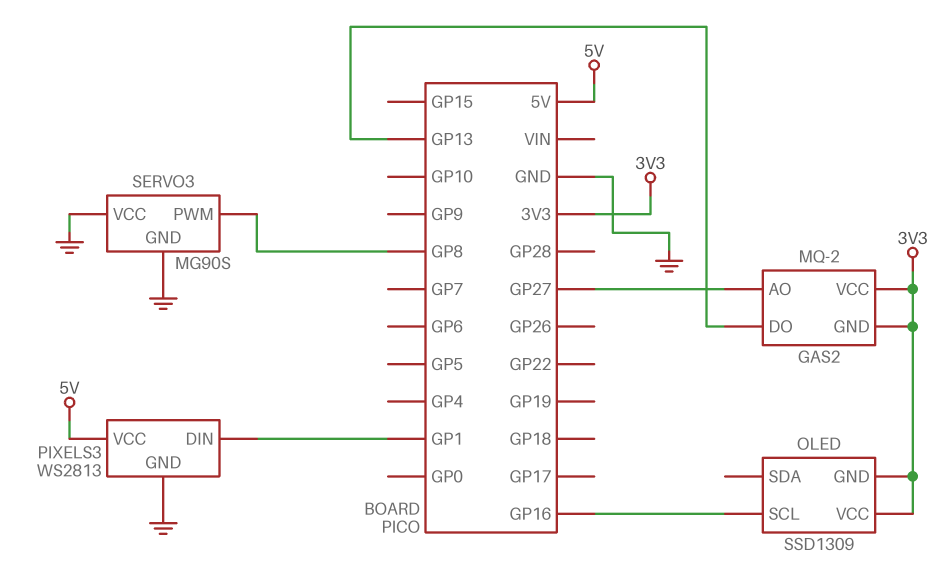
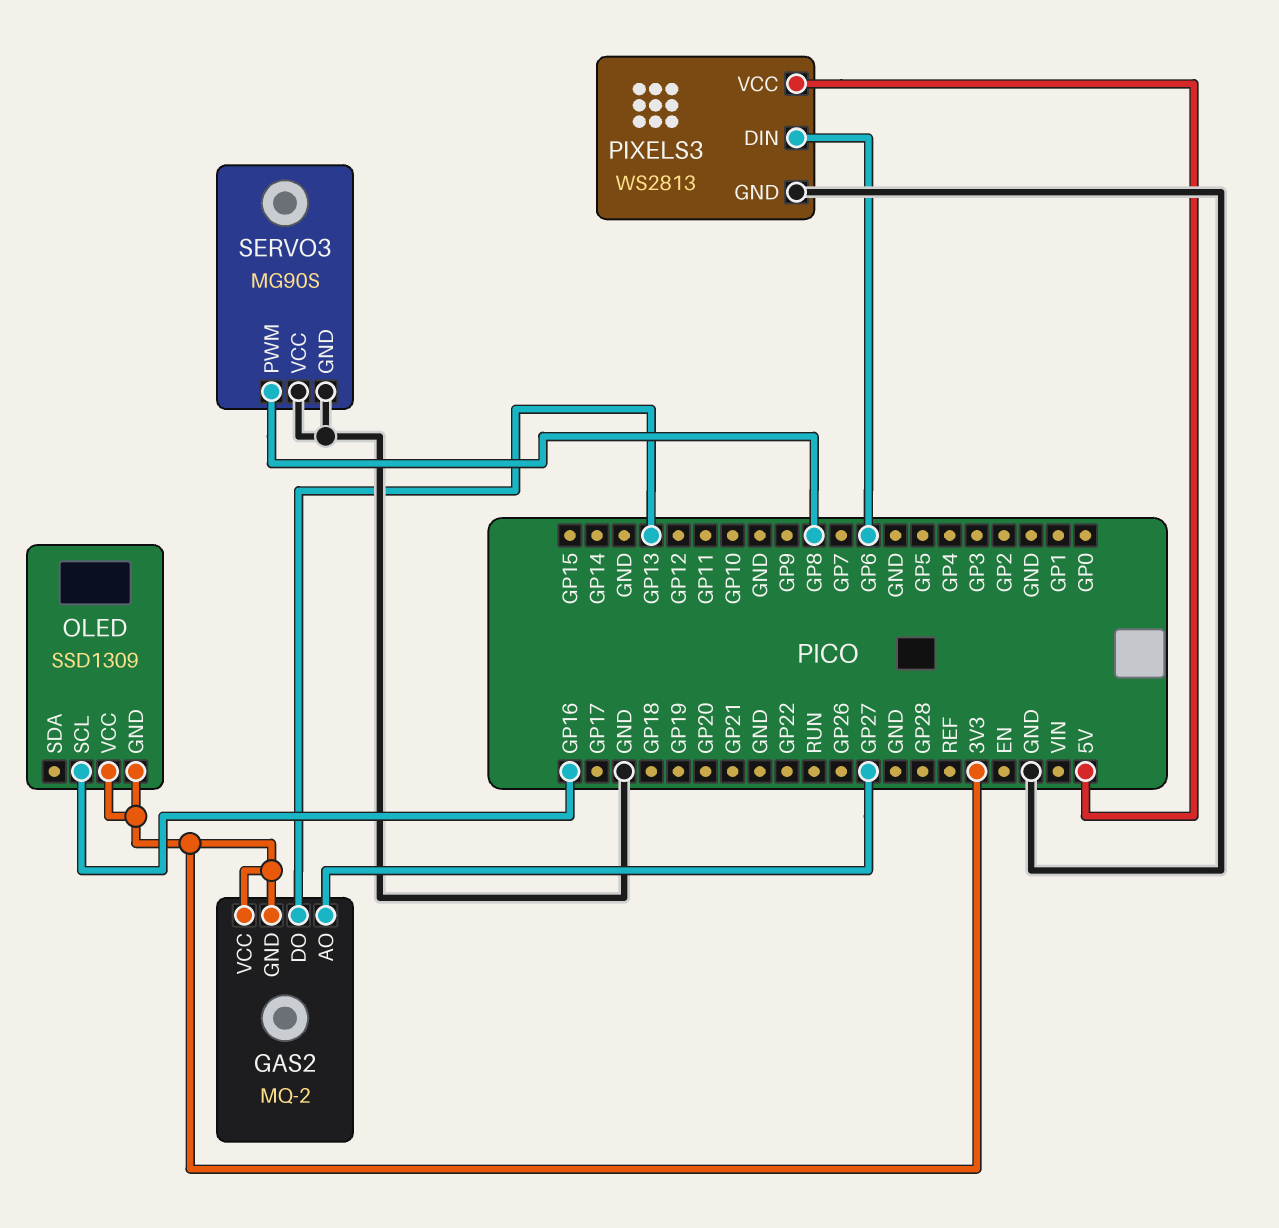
PIXELS3 pin DIN: GP1 -> GP6

